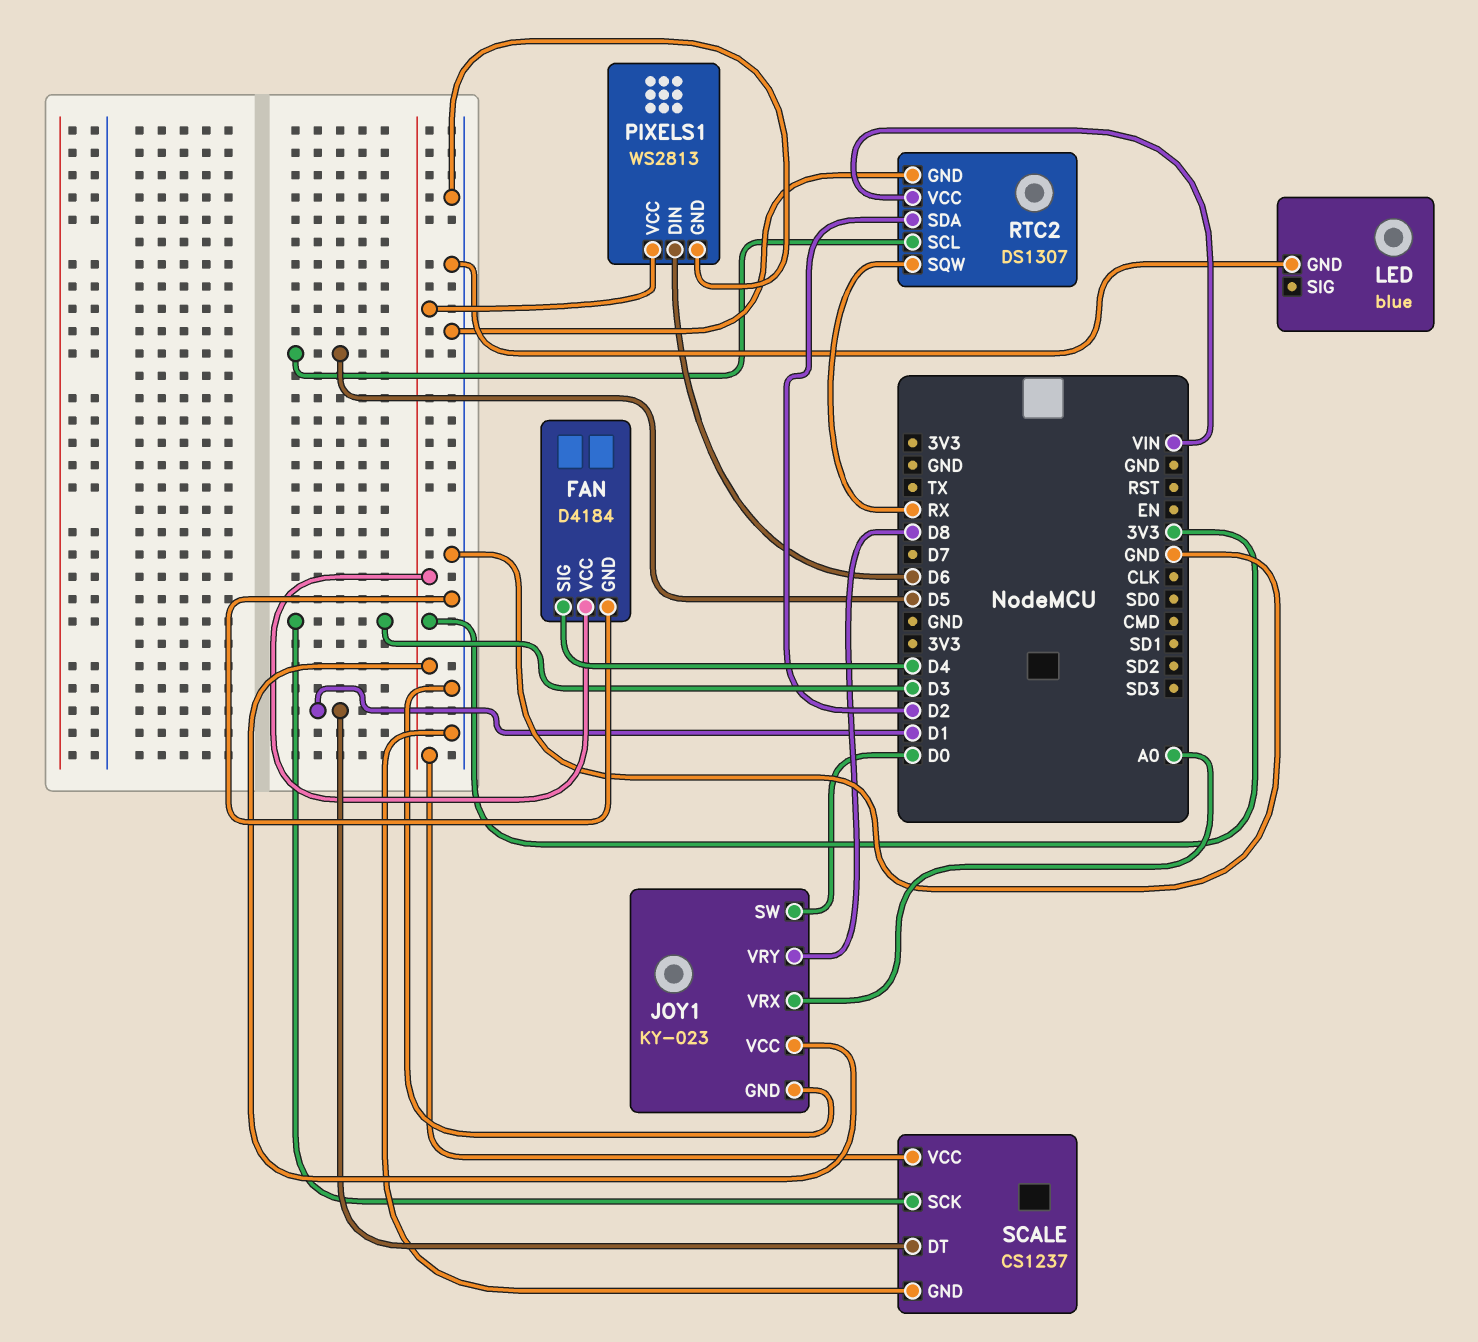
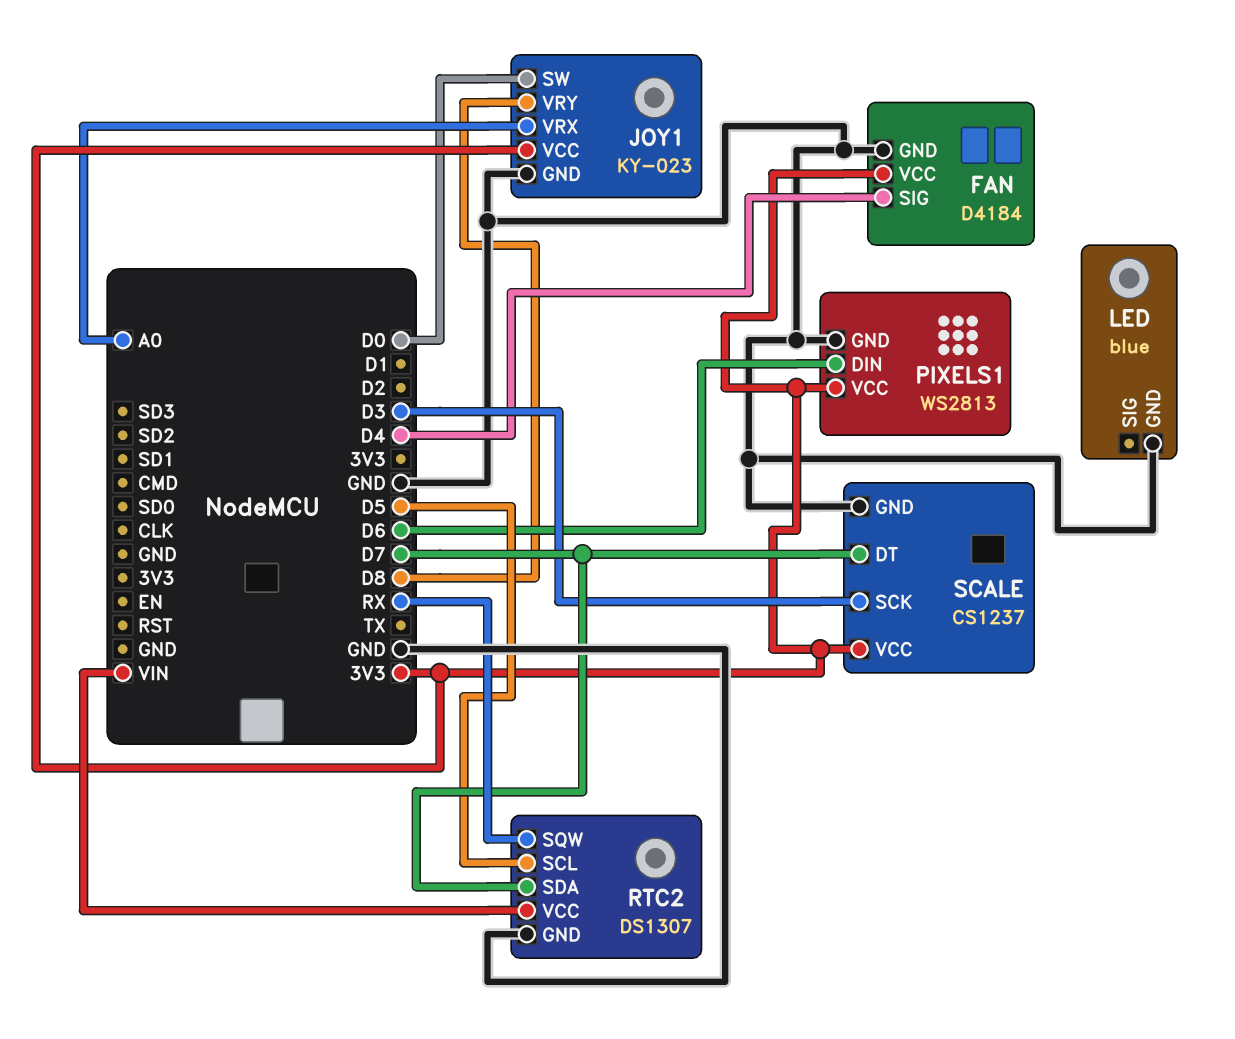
RTC2 pin SDA: D2 -> D7
SCALE pin DT: D1 -> D7

